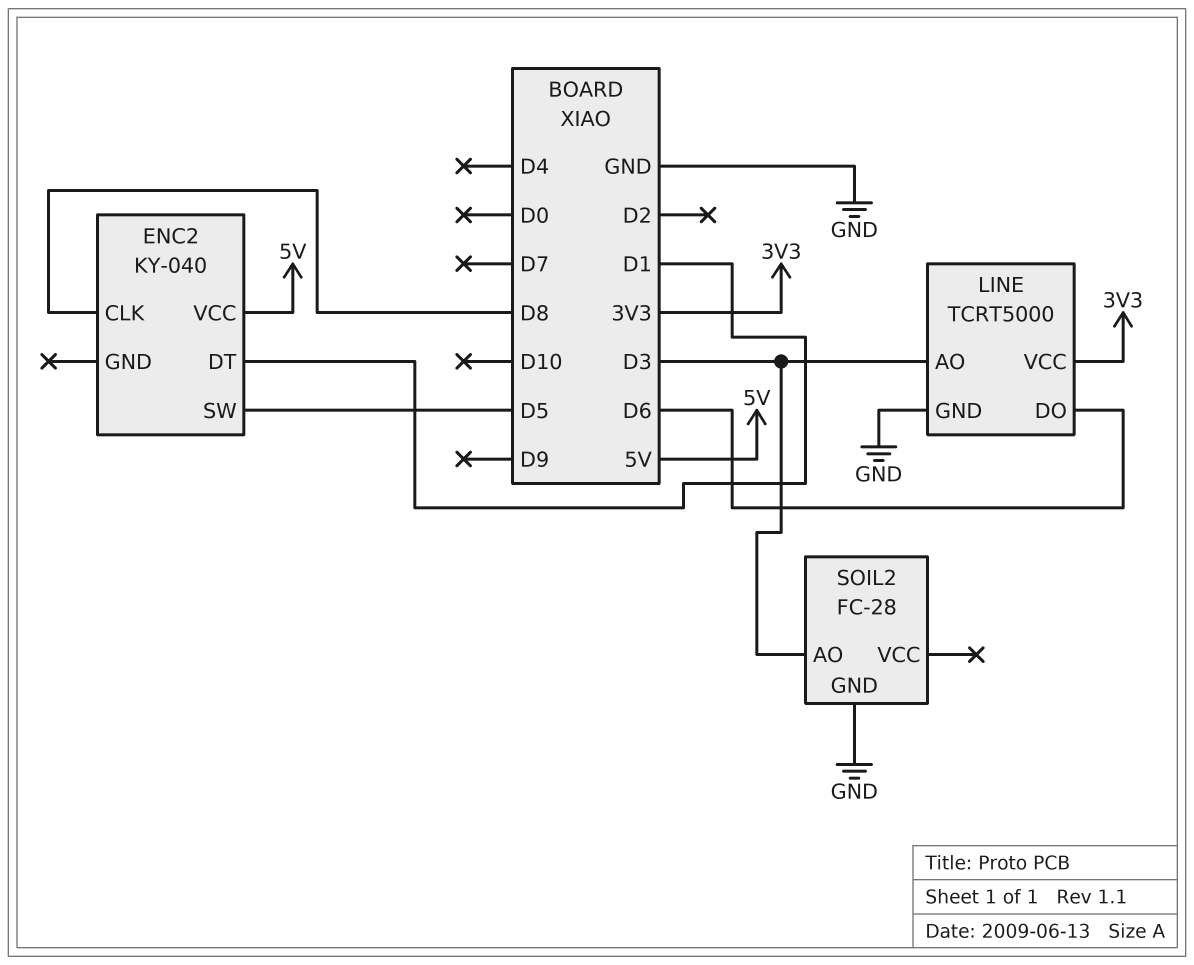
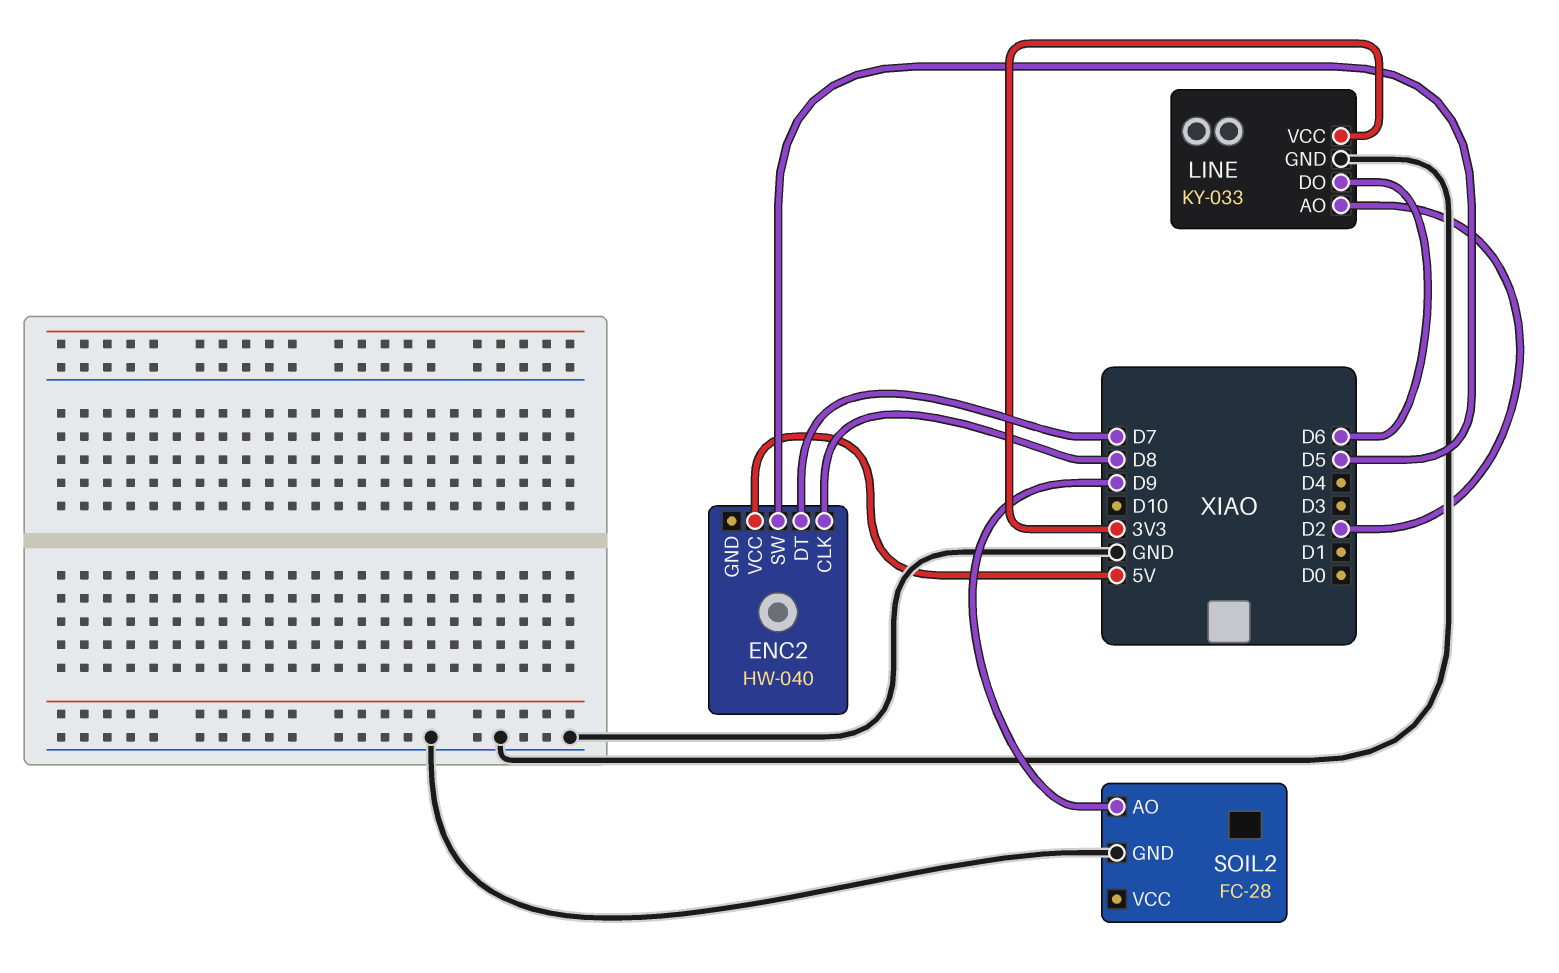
ENC2: KY-040 -> HW-040
ENC2 pin DT: D1 -> D7
LINE: TCRT5000 -> KY-033
LINE pin AO: D3 -> D2
SOIL2 pin AO: D3 -> D9

